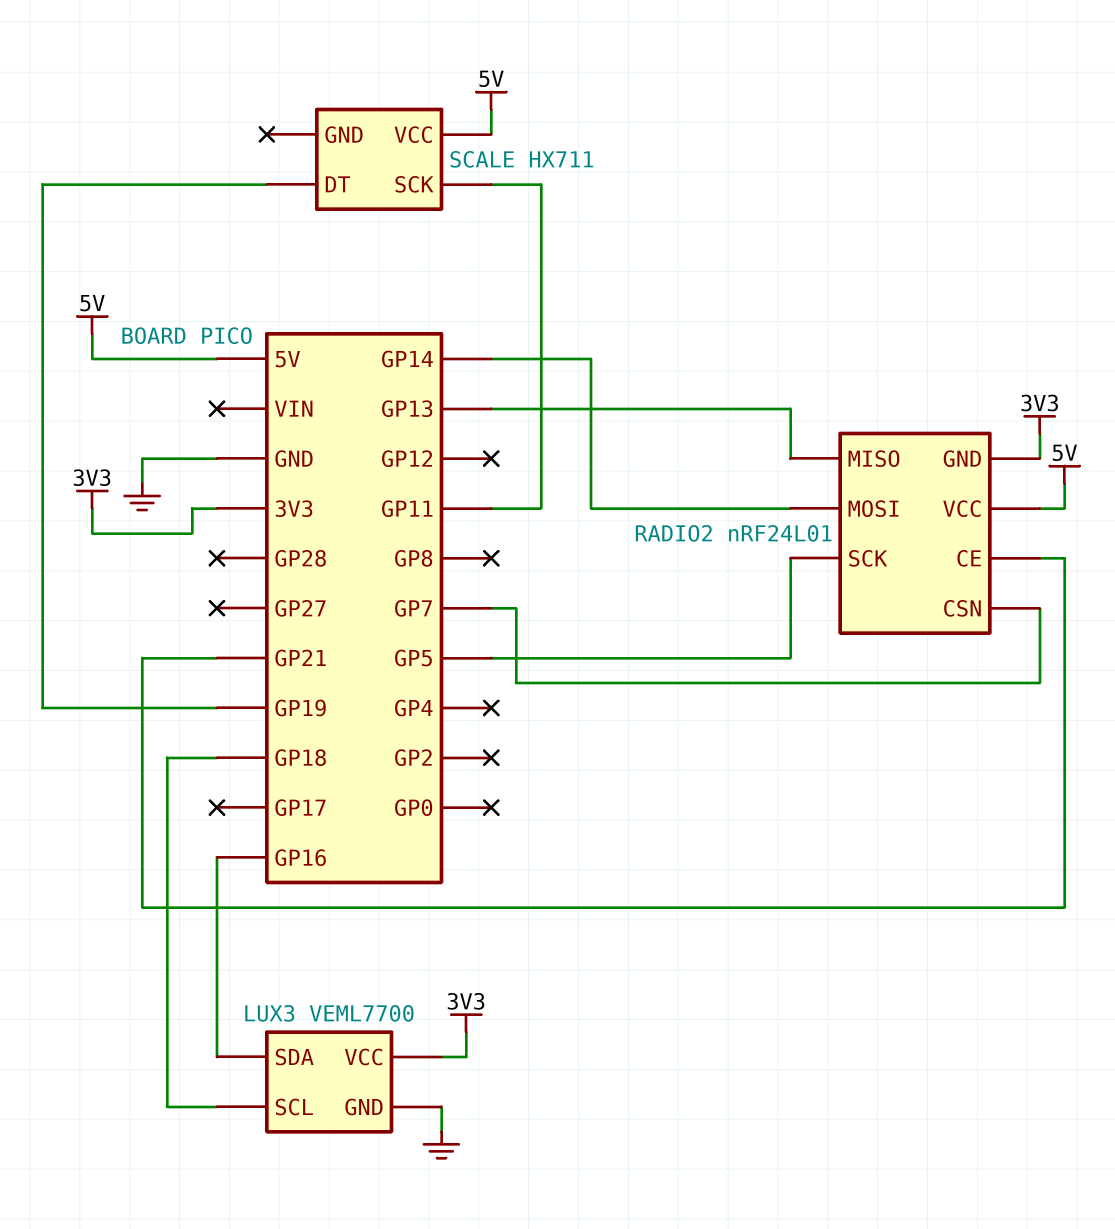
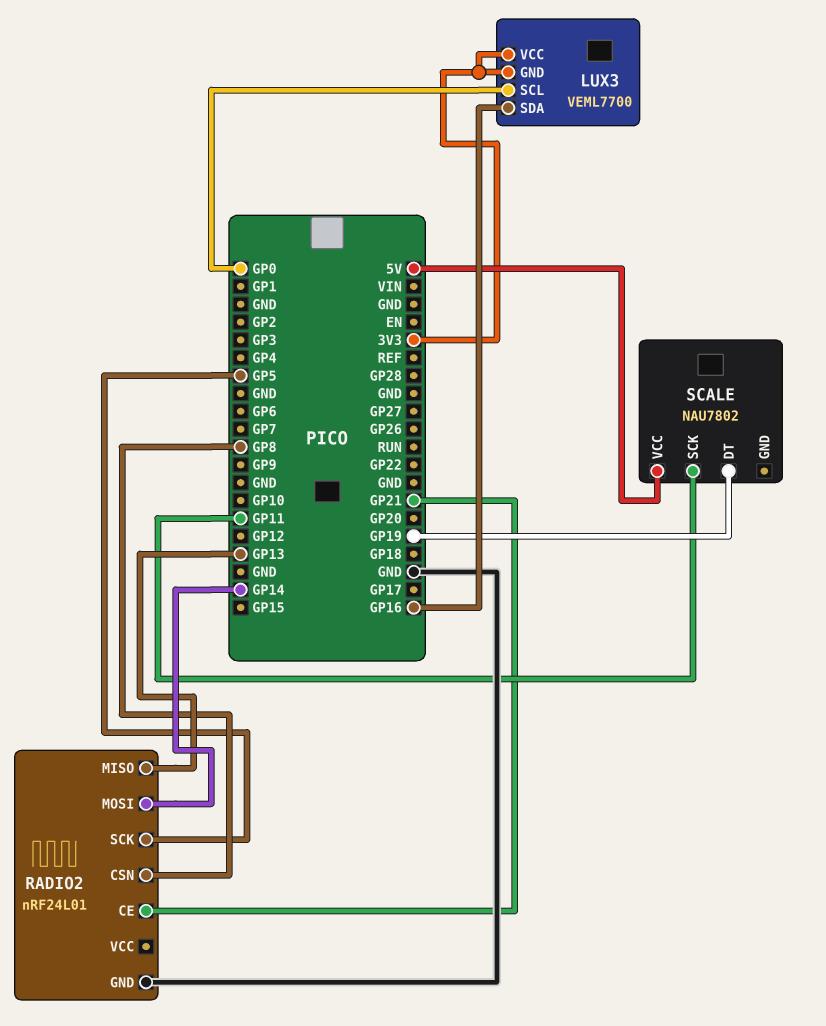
LUX3 pin GND: GND -> 3V3
LUX3 pin SCL: GP18 -> GP0
RADIO2 pin CSN: GP7 -> GP8
RADIO2 pin GND: 3V3 -> GND
RADIO2 pin VCC: 5V -> none
SCALE: HX711 -> NAU7802

